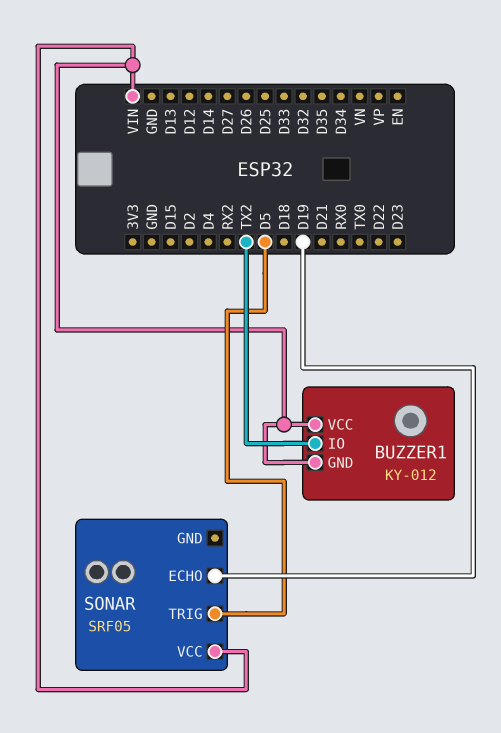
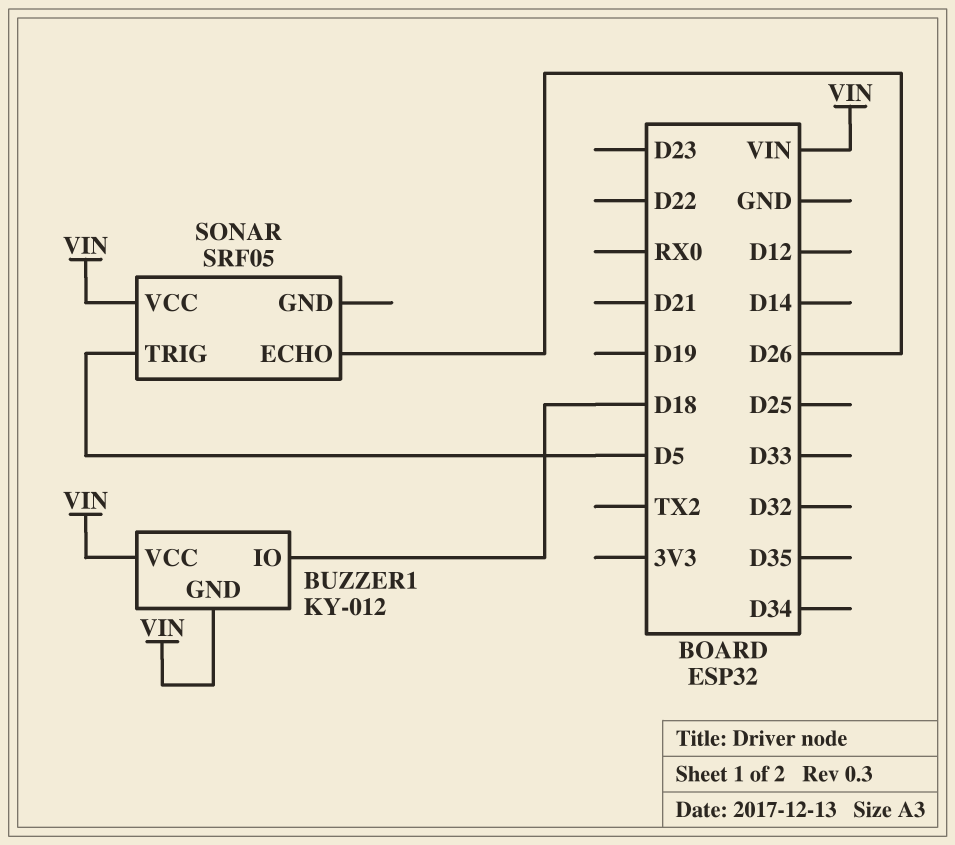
BUZZER1 pin IO: TX2 -> D18
SONAR pin ECHO: D19 -> D26

